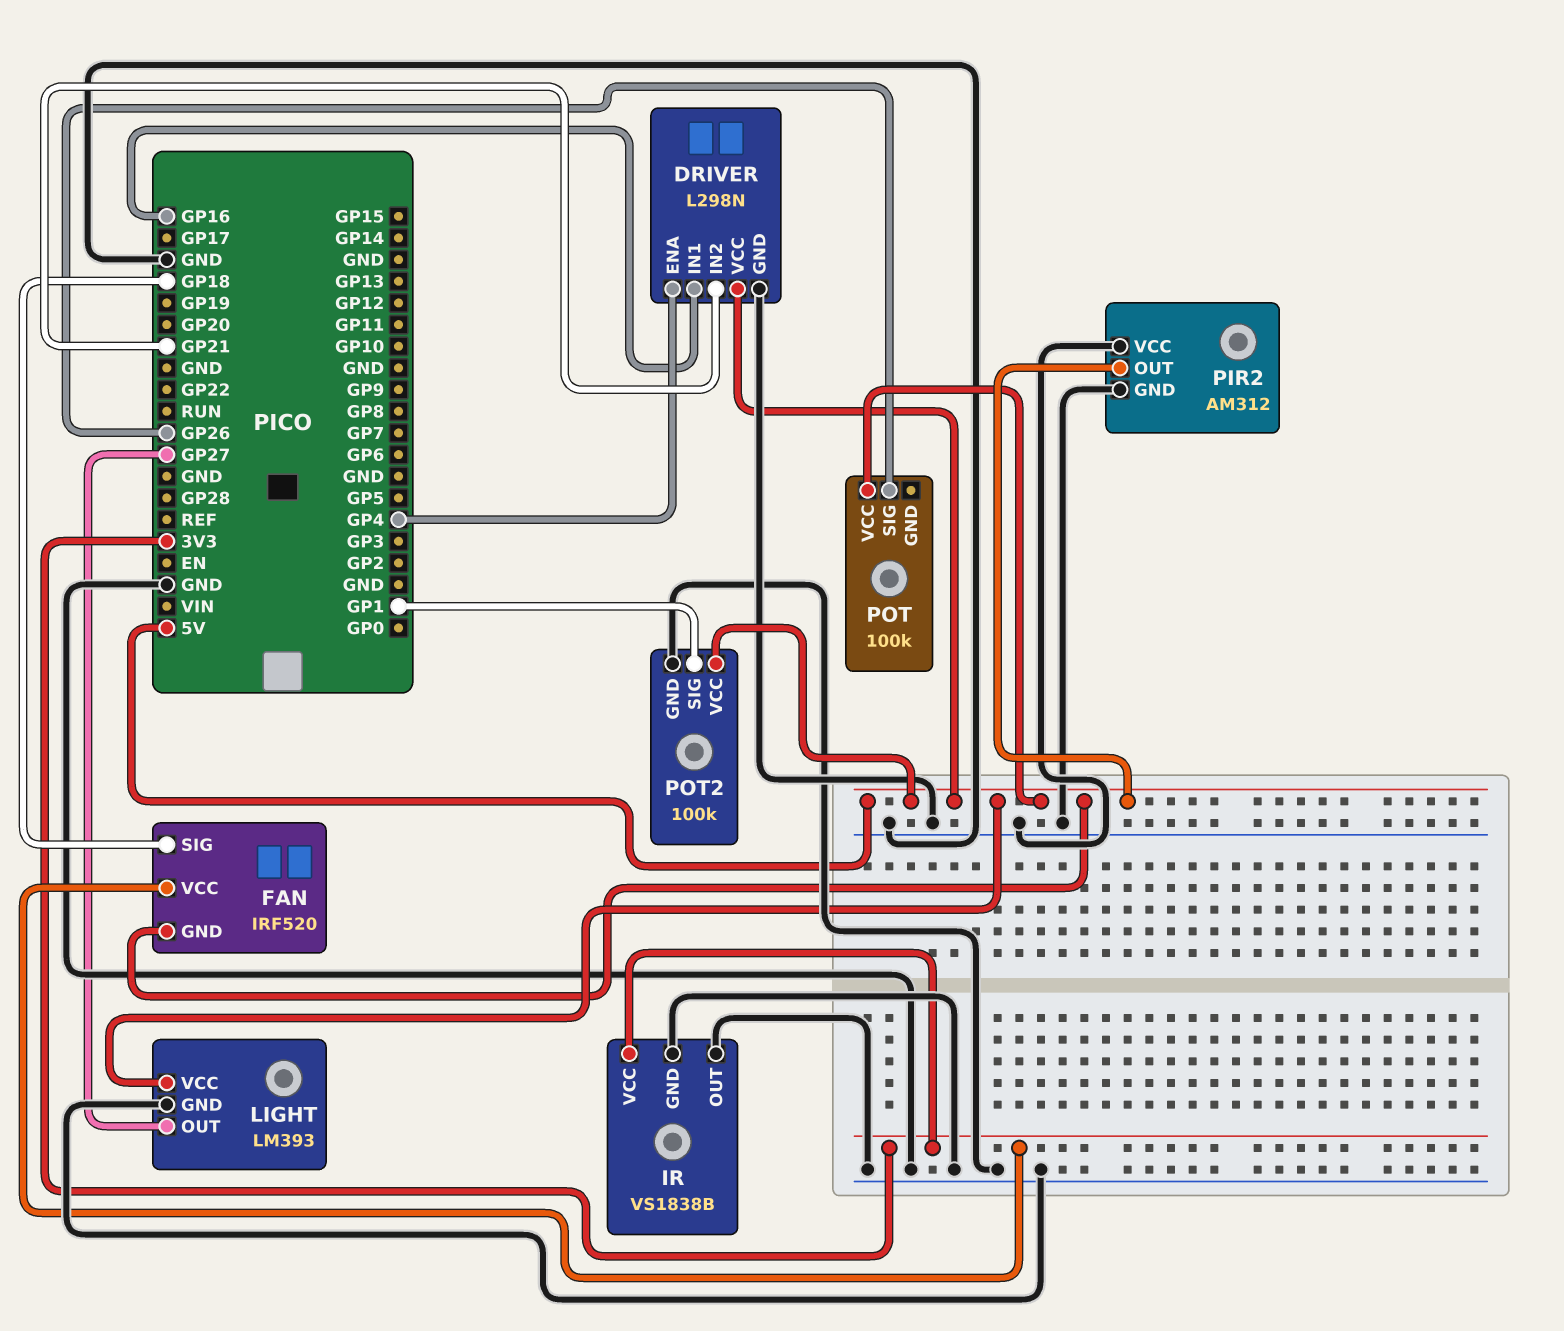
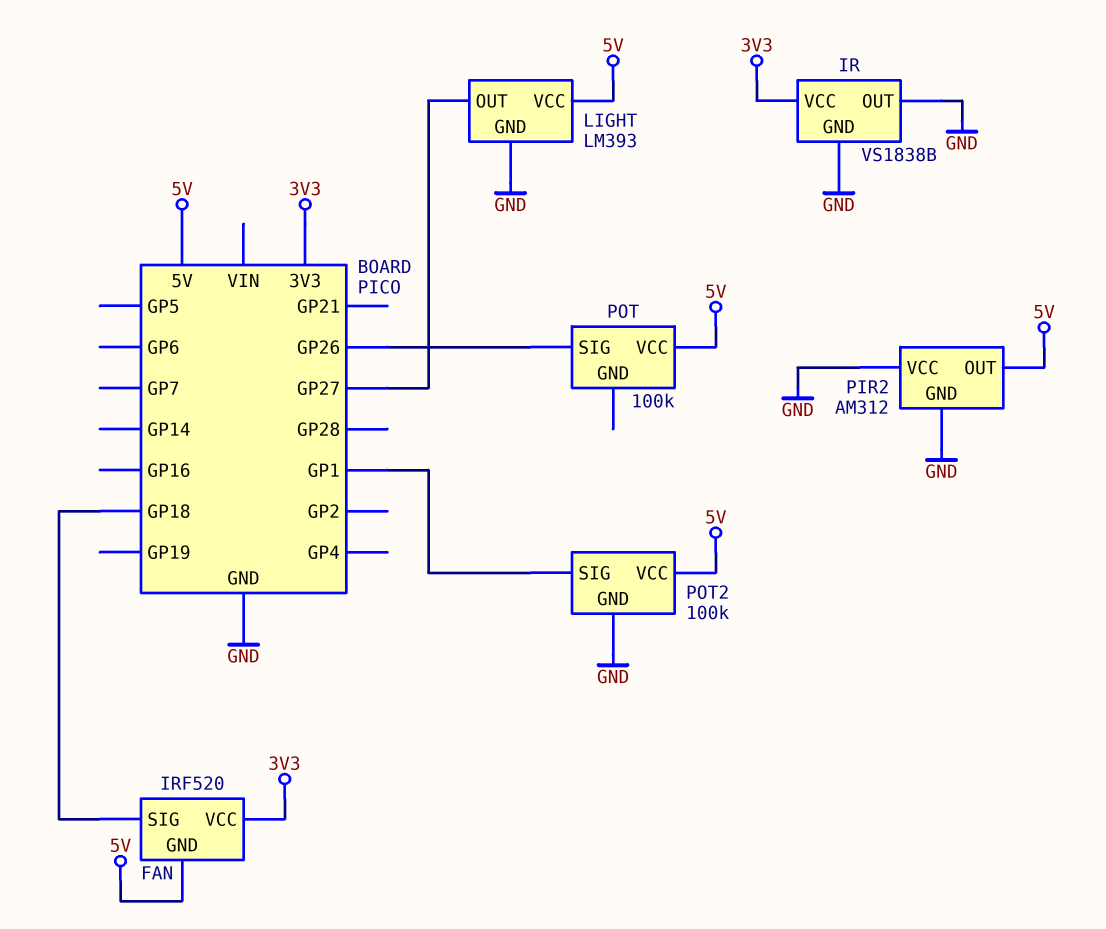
DRIVER: L298N -> none
DRIVER pin ENA: GP4 -> none
DRIVER pin GND: GND -> none
DRIVER pin IN1: GP16 -> none
DRIVER pin IN2: GP21 -> none
DRIVER pin VCC: 5V -> none

